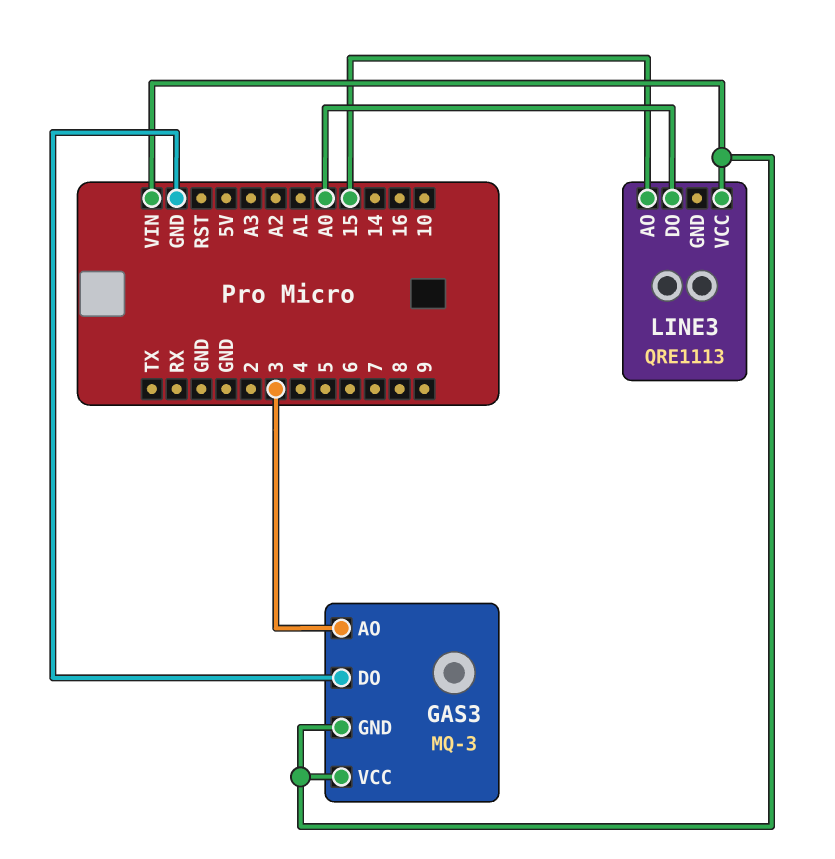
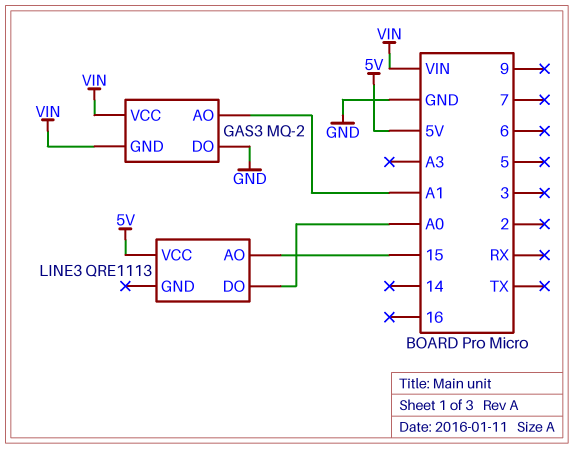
GAS3: MQ-3 -> MQ-2
GAS3 pin AO: 3 -> A1
LINE3 pin VCC: VIN -> 5V

